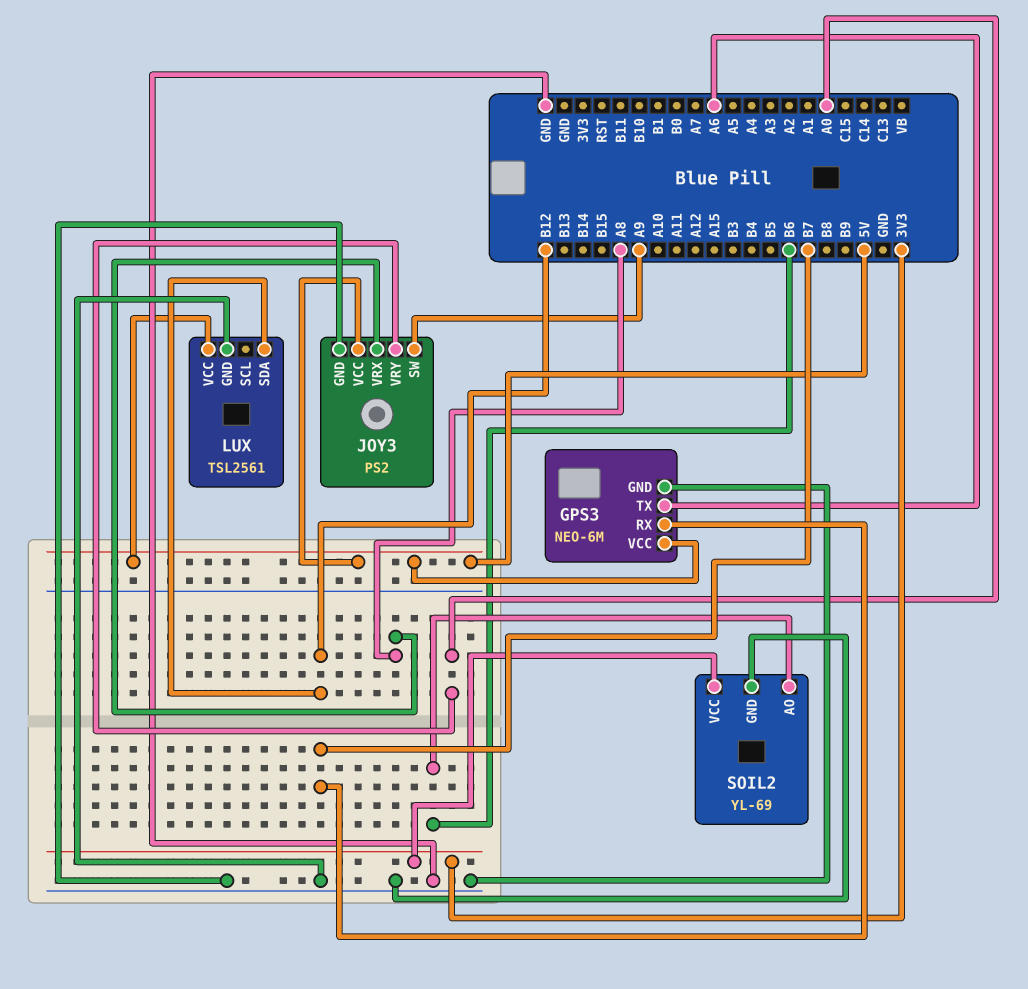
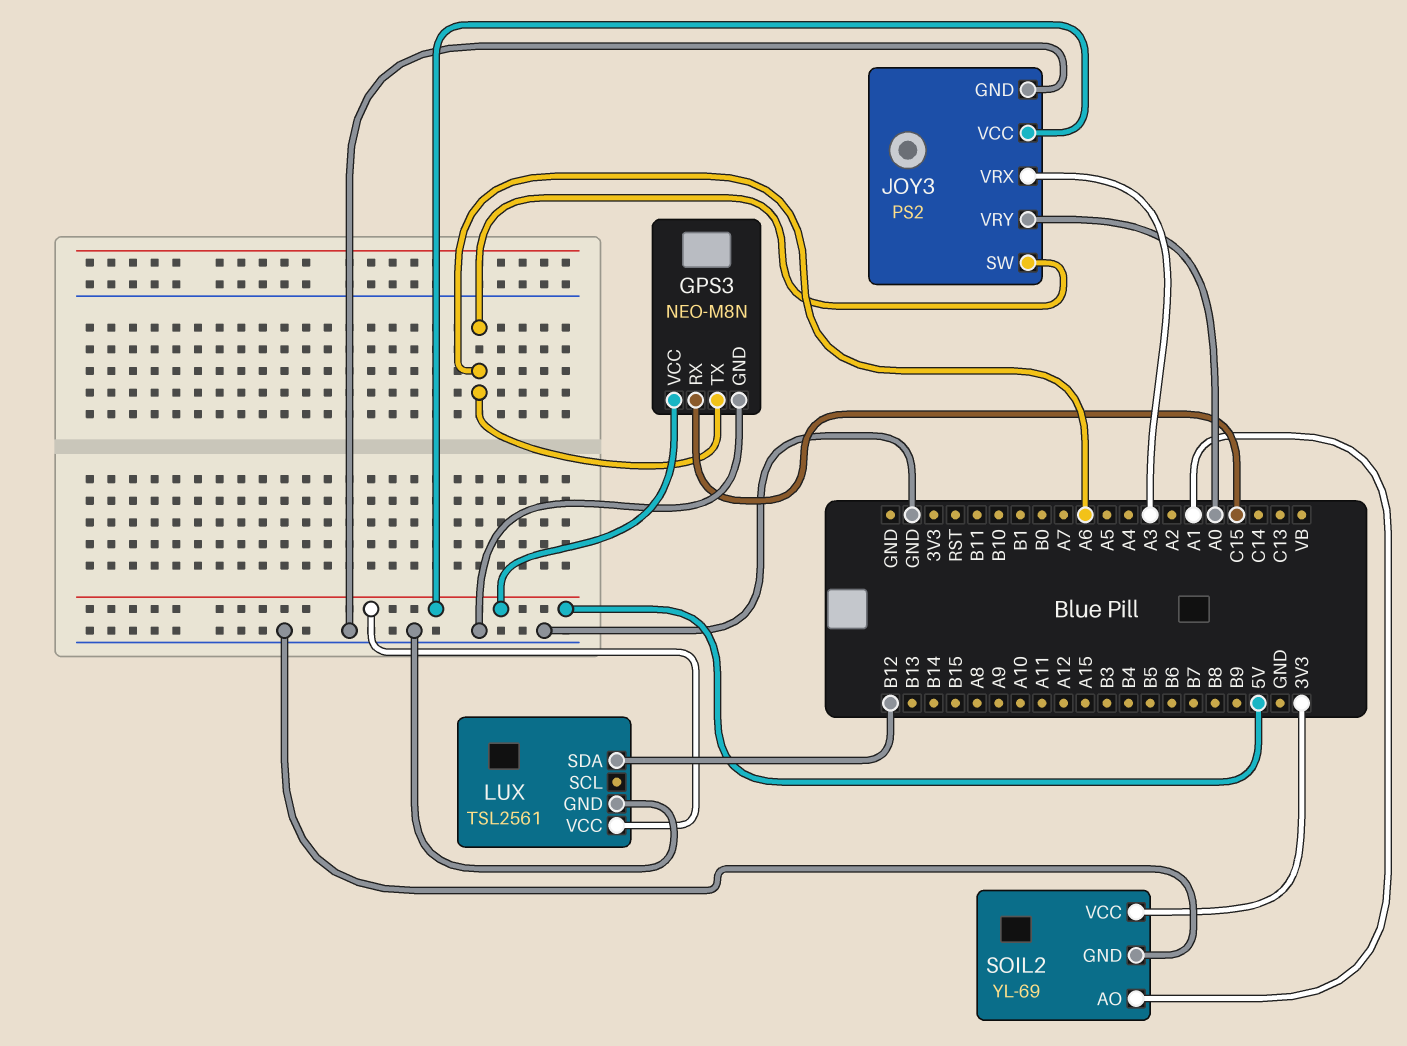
GPS3: NEO-6M -> NEO-M8N
GPS3 pin RX: B7 -> C15
JOY3 pin SW: A9 -> A6
JOY3 pin VRX: A8 -> A3
SOIL2 pin AO: B6 -> A1

